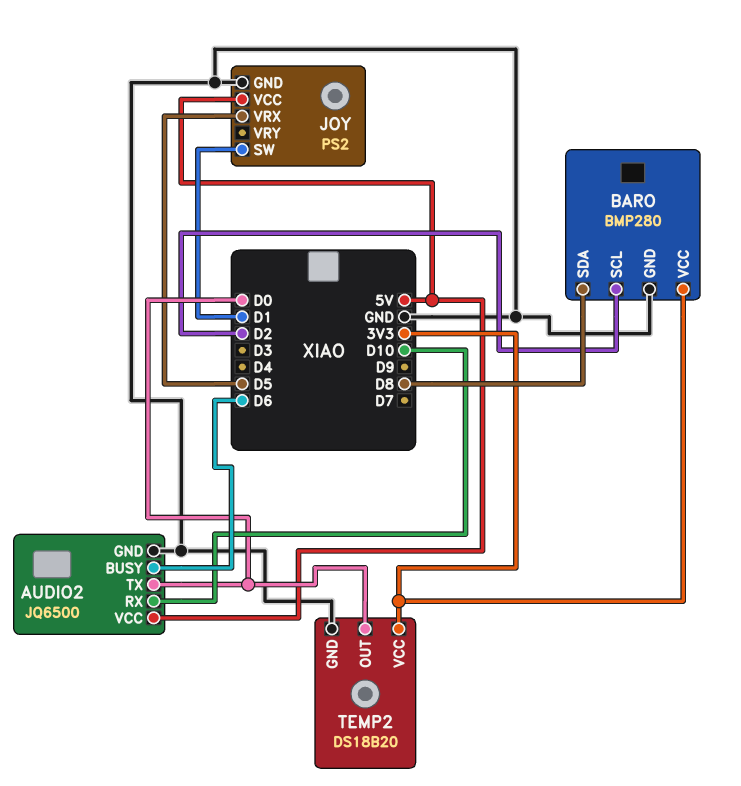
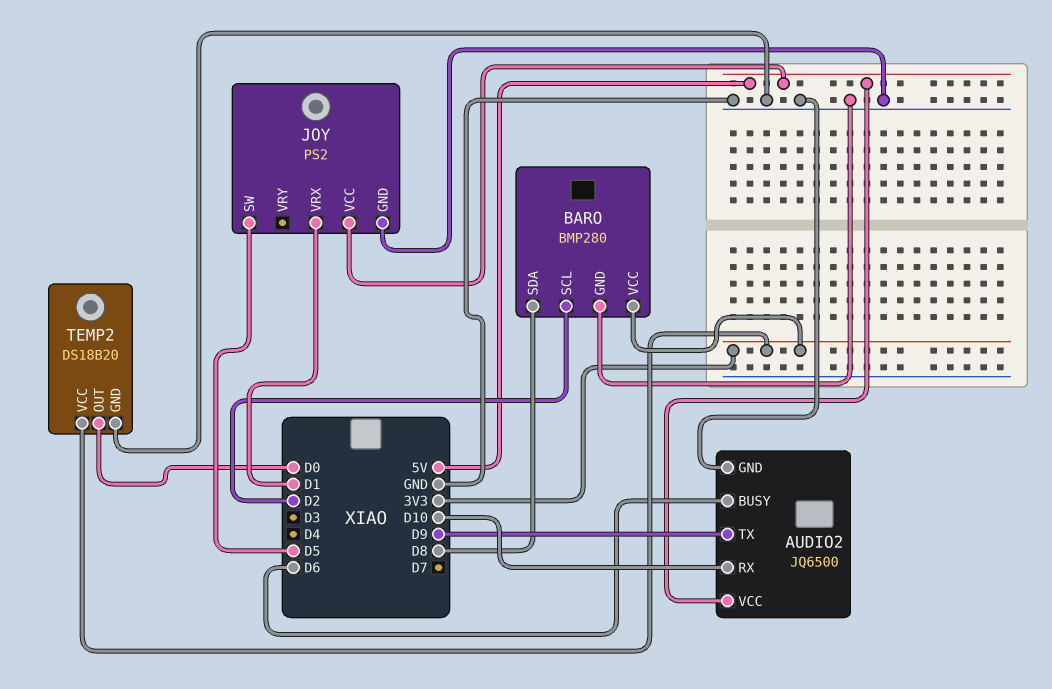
AUDIO2 pin TX: D0 -> D9
JOY pin SW: D1 -> D5
JOY pin VRX: D5 -> D1

